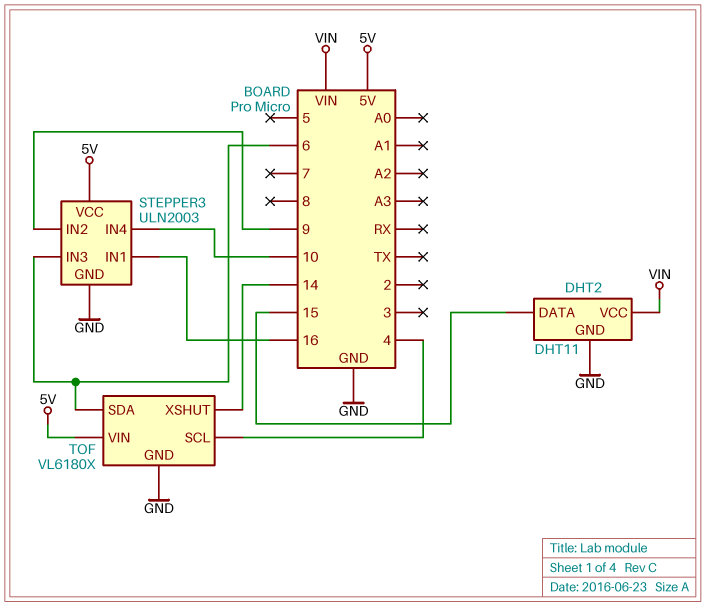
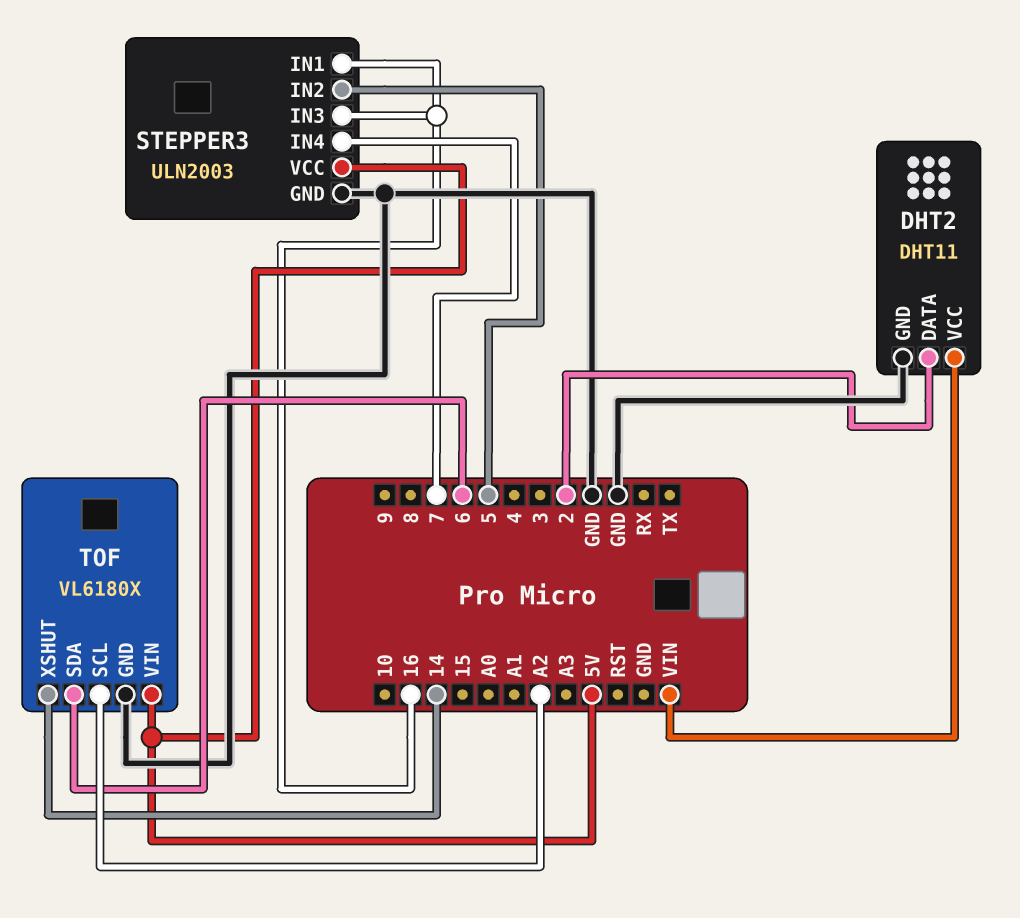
DHT2 pin DATA: 15 -> 2
STEPPER3 pin IN2: 9 -> 5
STEPPER3 pin IN3: 6 -> 16
STEPPER3 pin IN4: 10 -> 7
TOF pin SCL: 4 -> A2

